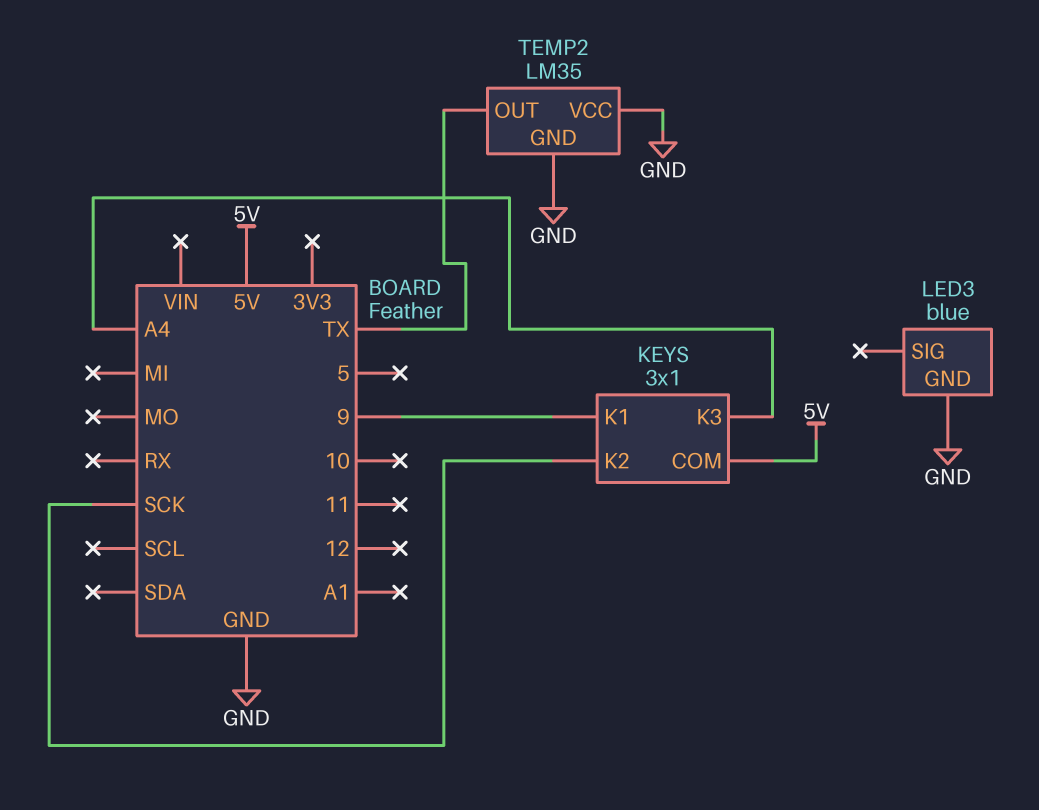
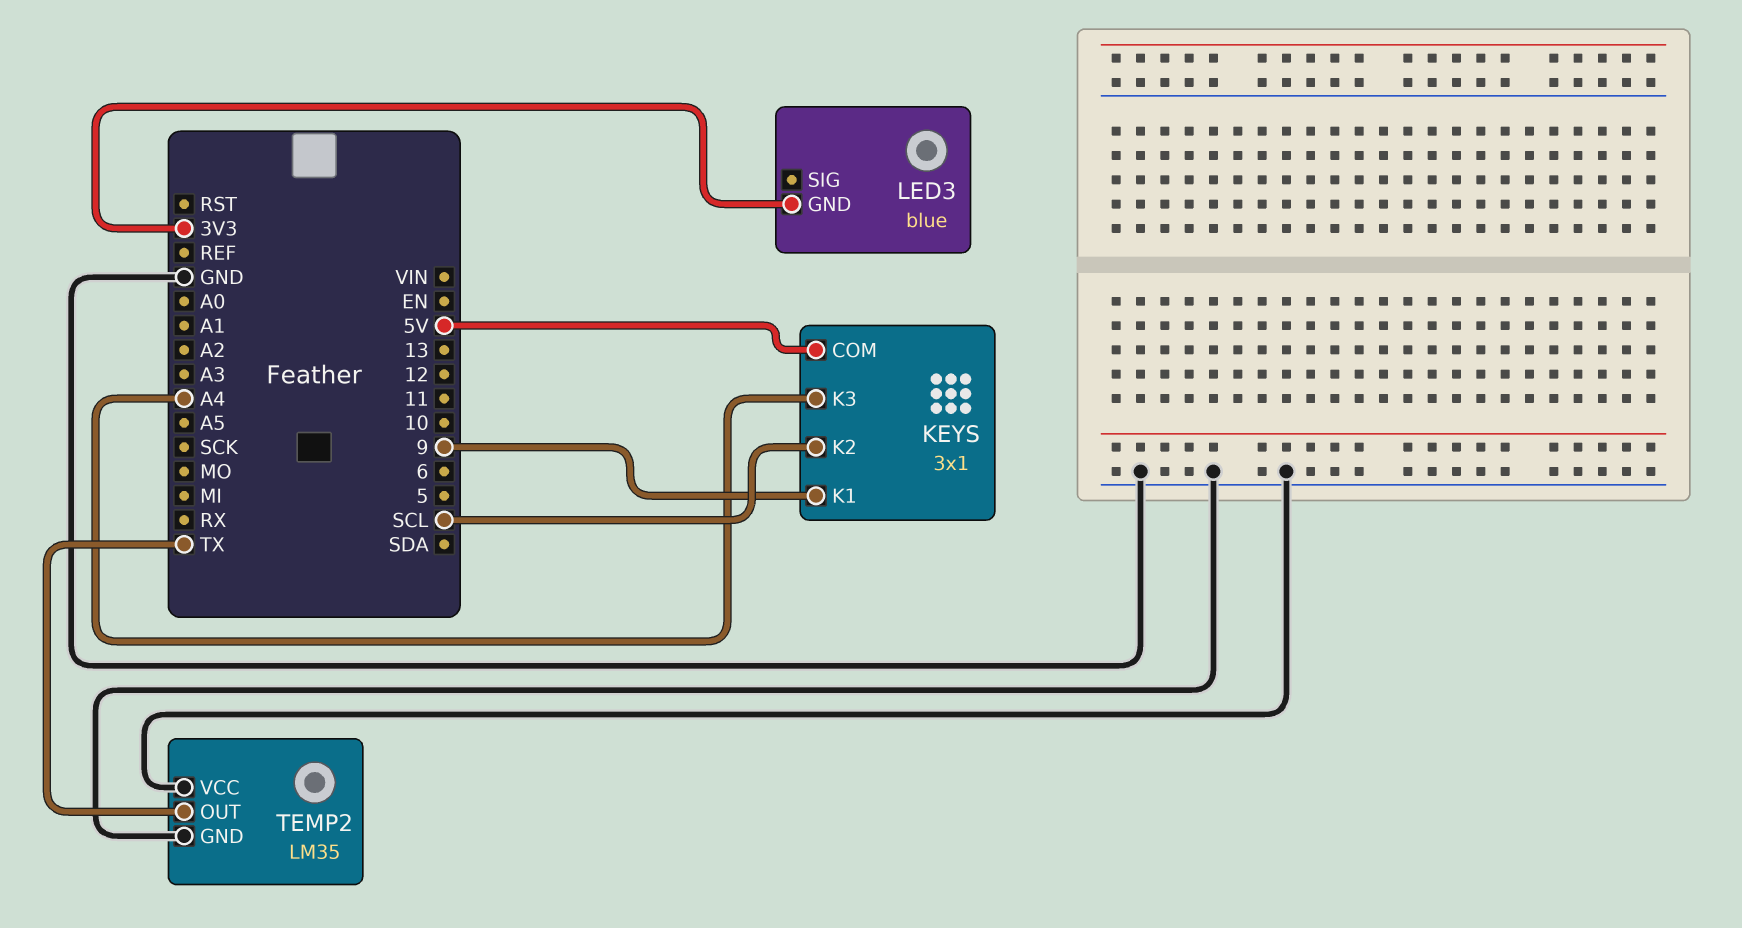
KEYS pin K2: SCK -> SCL
LED3 pin GND: GND -> 3V3

